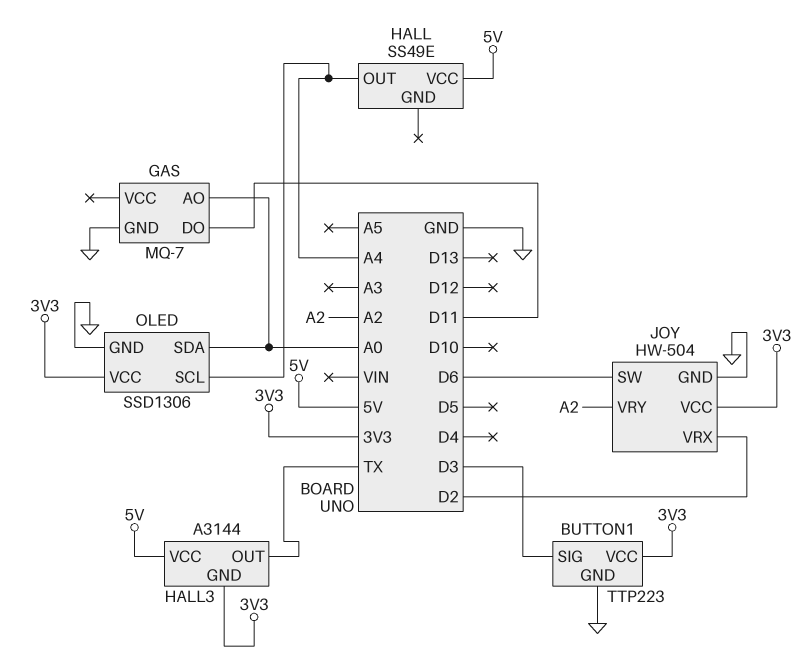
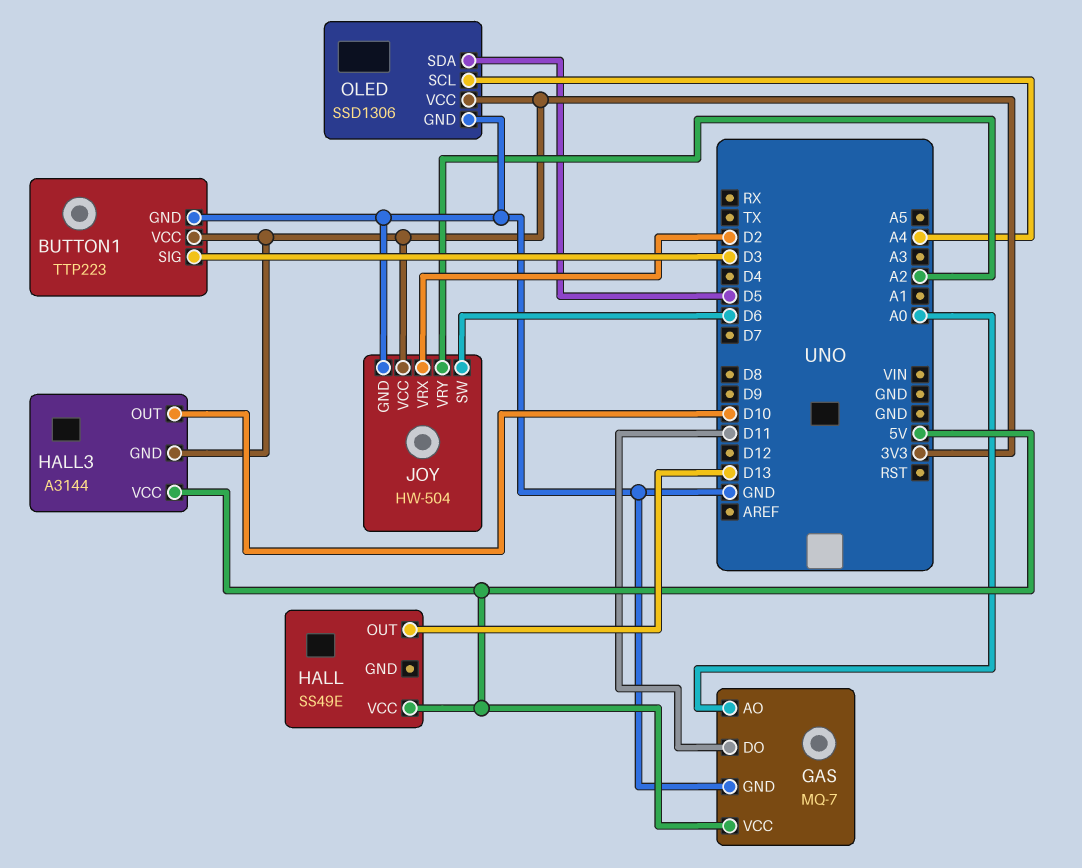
GAS pin VCC: none -> 5V
HALL pin OUT: A4 -> D13
HALL3 pin OUT: TX -> D10
OLED pin SDA: A0 -> D5

